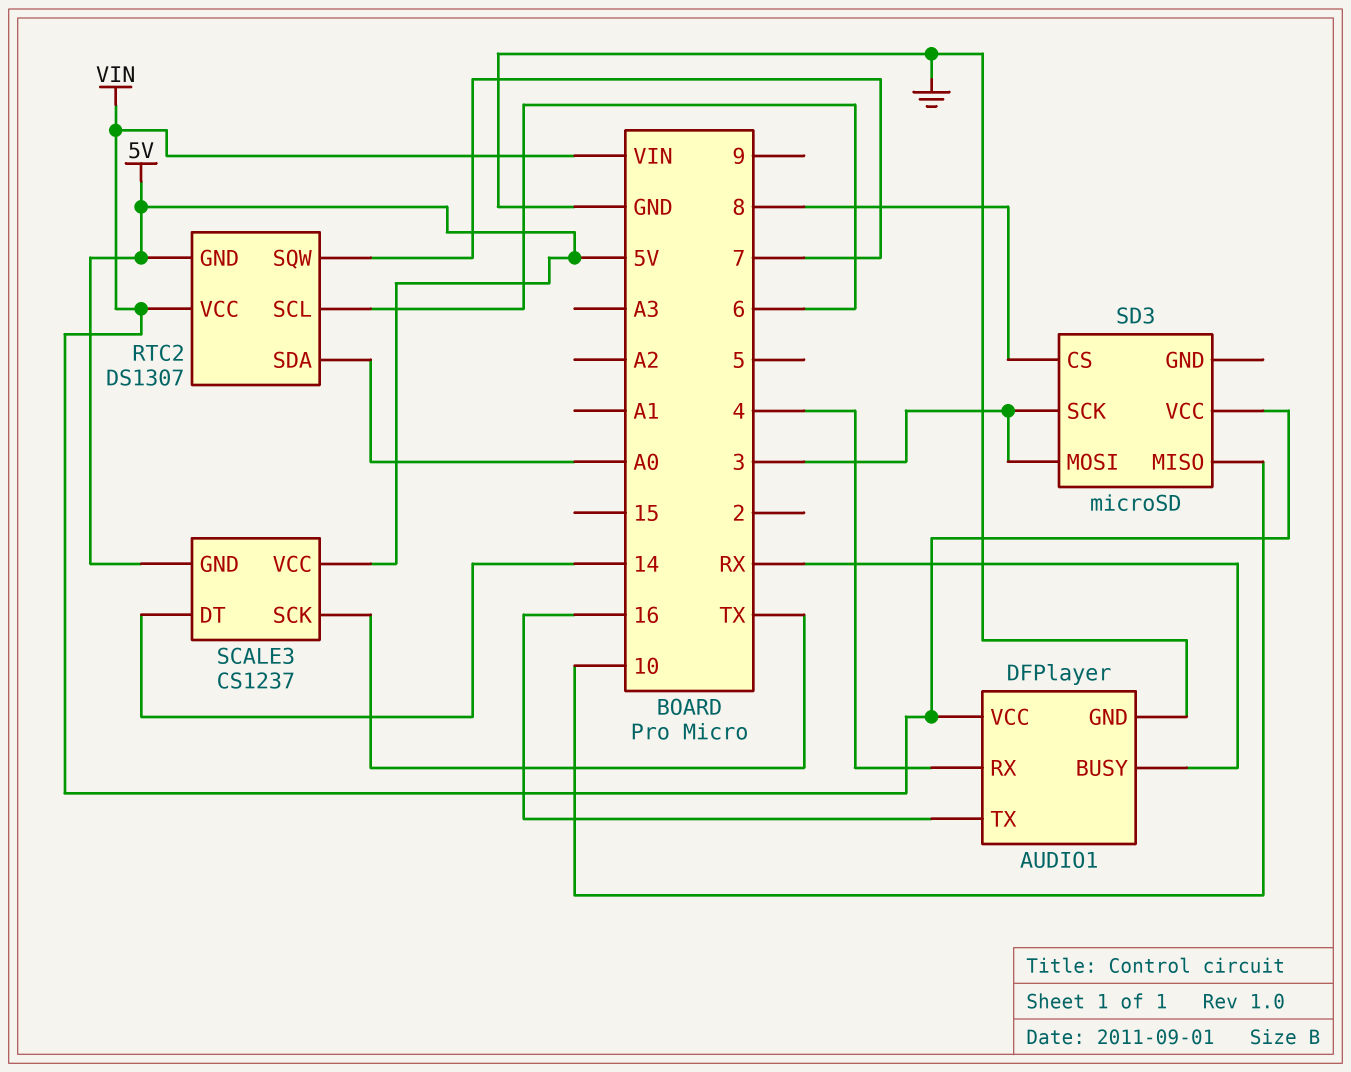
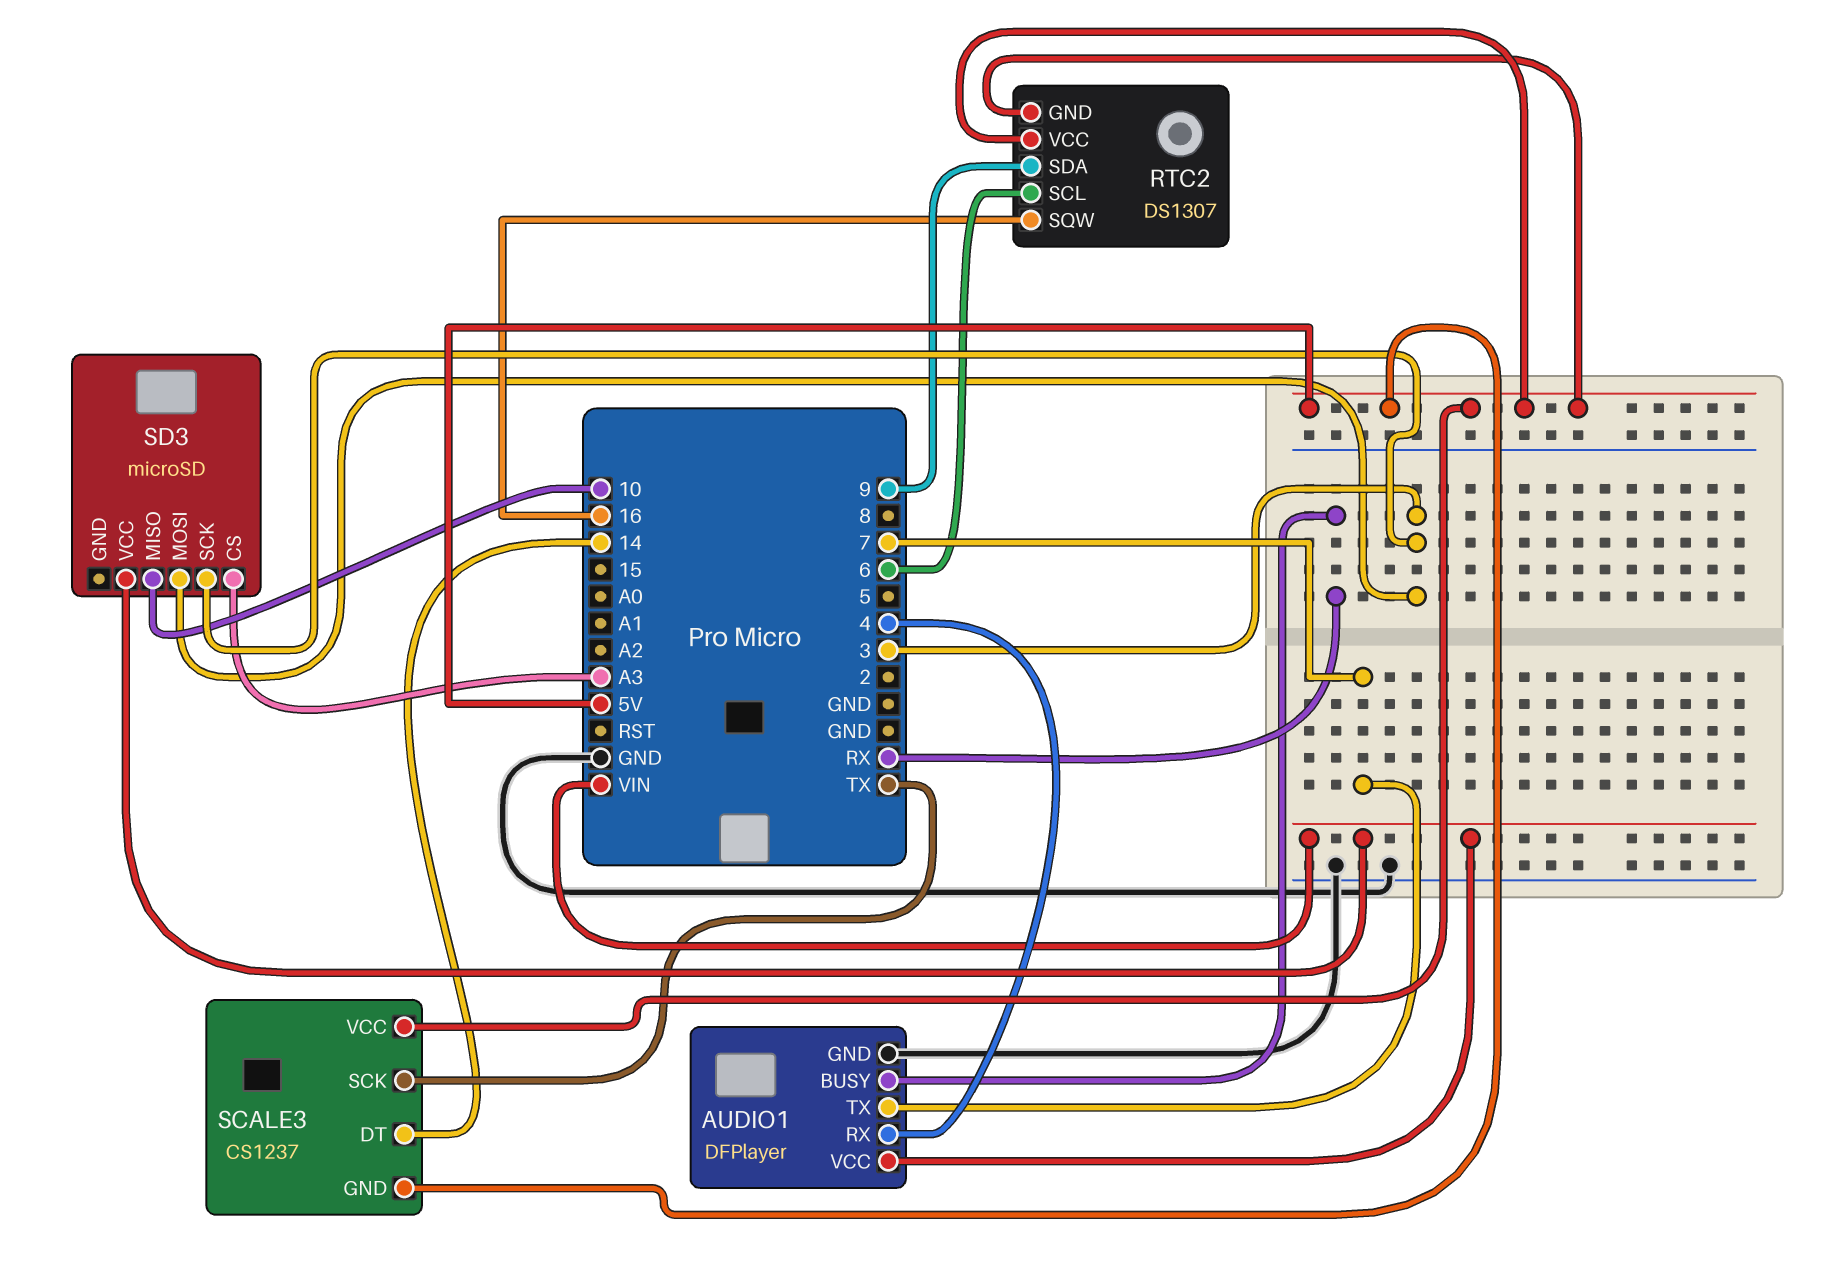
AUDIO1 pin TX: 16 -> 7
RTC2 pin SDA: A0 -> 9
RTC2 pin SQW: 7 -> 16
RTC2 pin VCC: VIN -> 5V
SD3 pin CS: 8 -> A3

